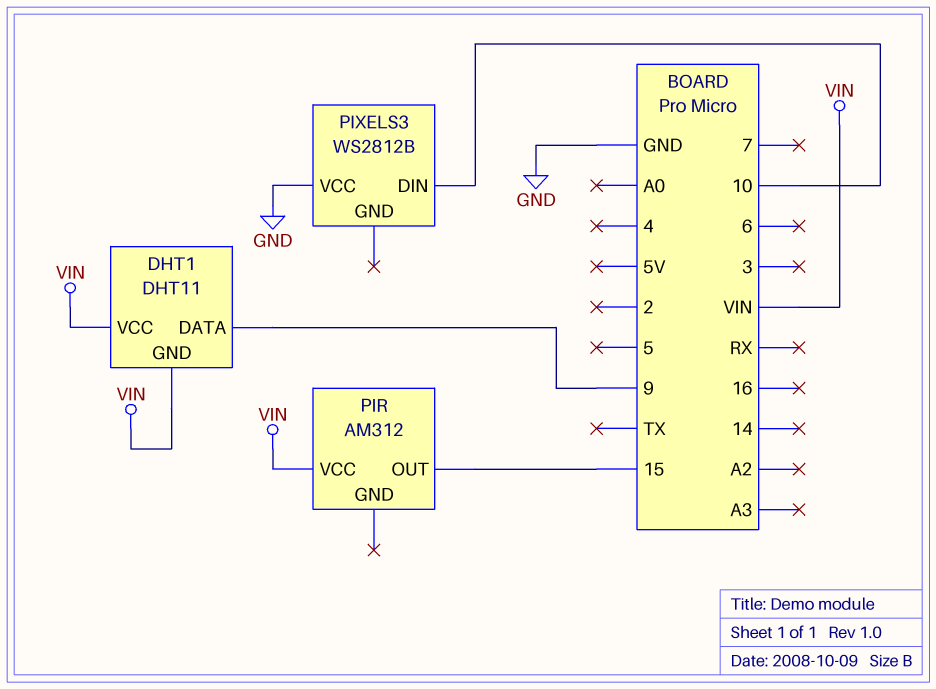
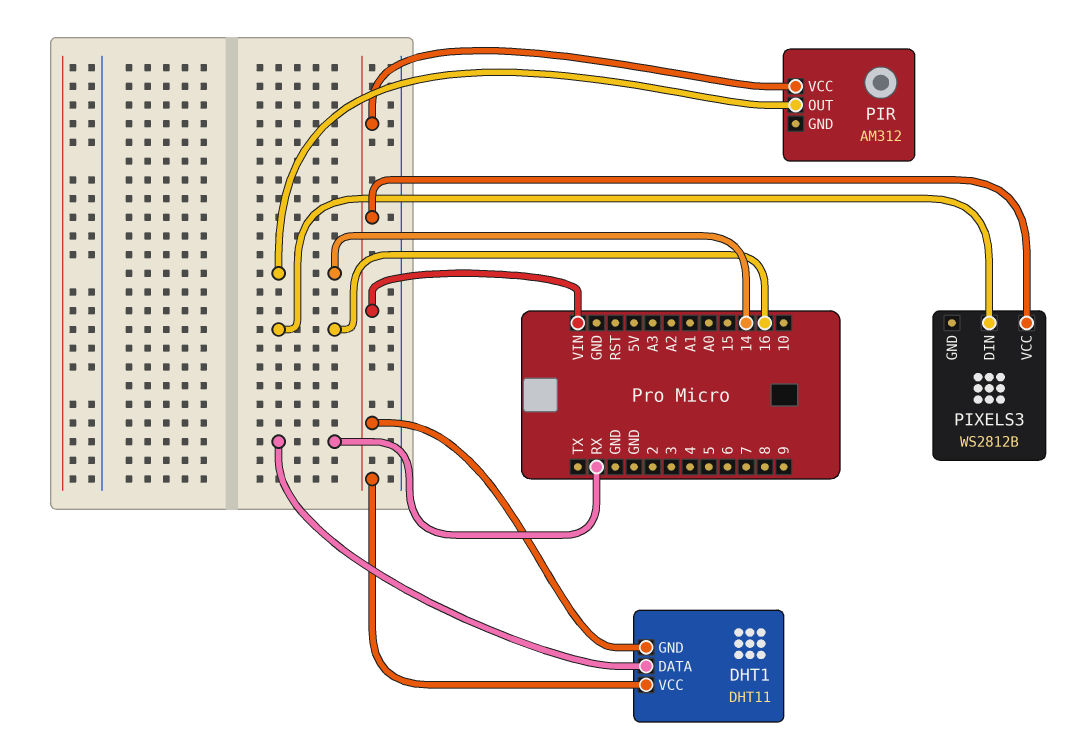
DHT1 pin DATA: 9 -> RX
PIR pin OUT: 15 -> 14
PIXELS3 pin DIN: 10 -> 16
PIXELS3 pin VCC: GND -> VIN

